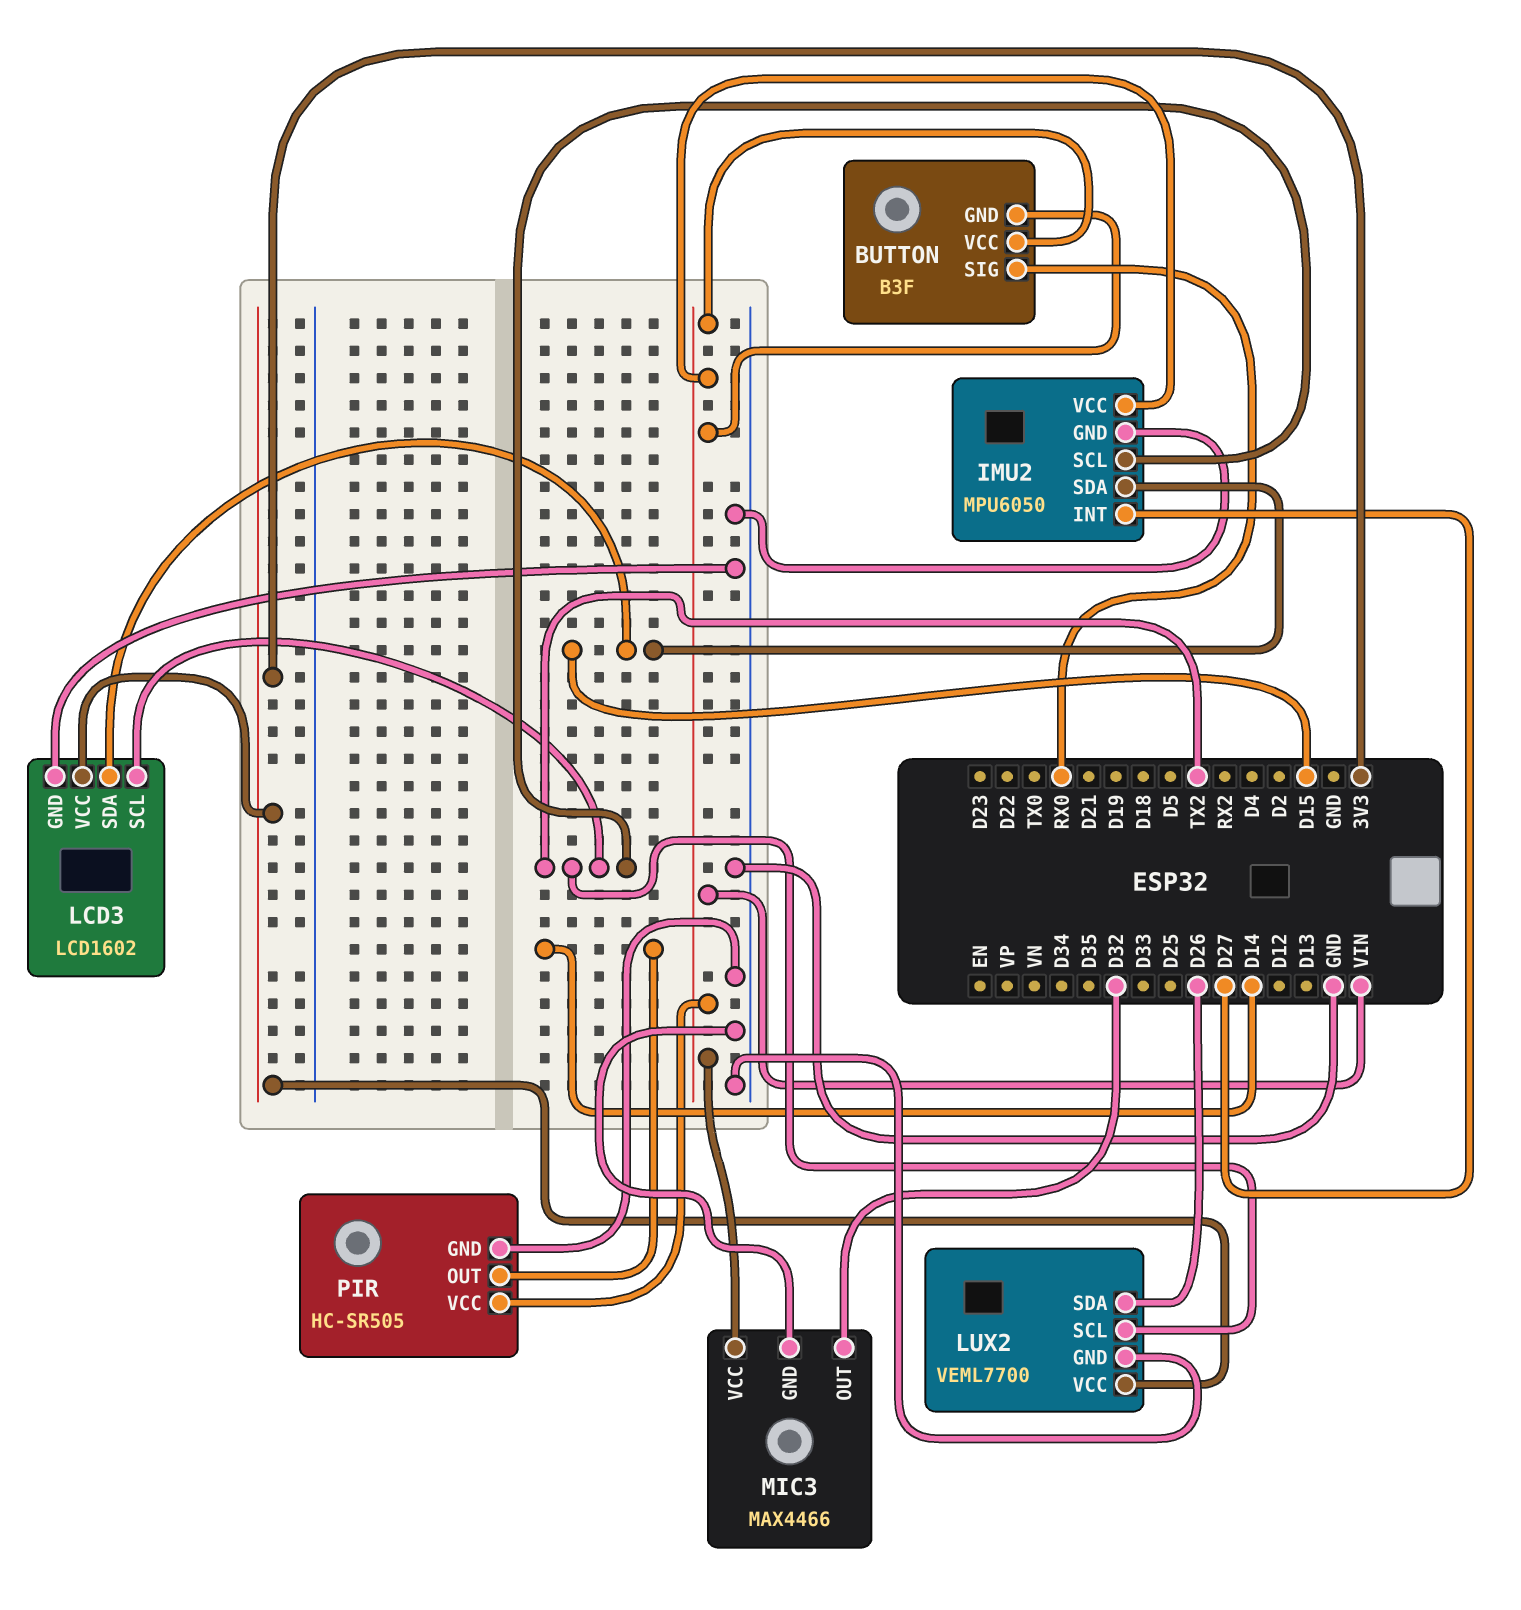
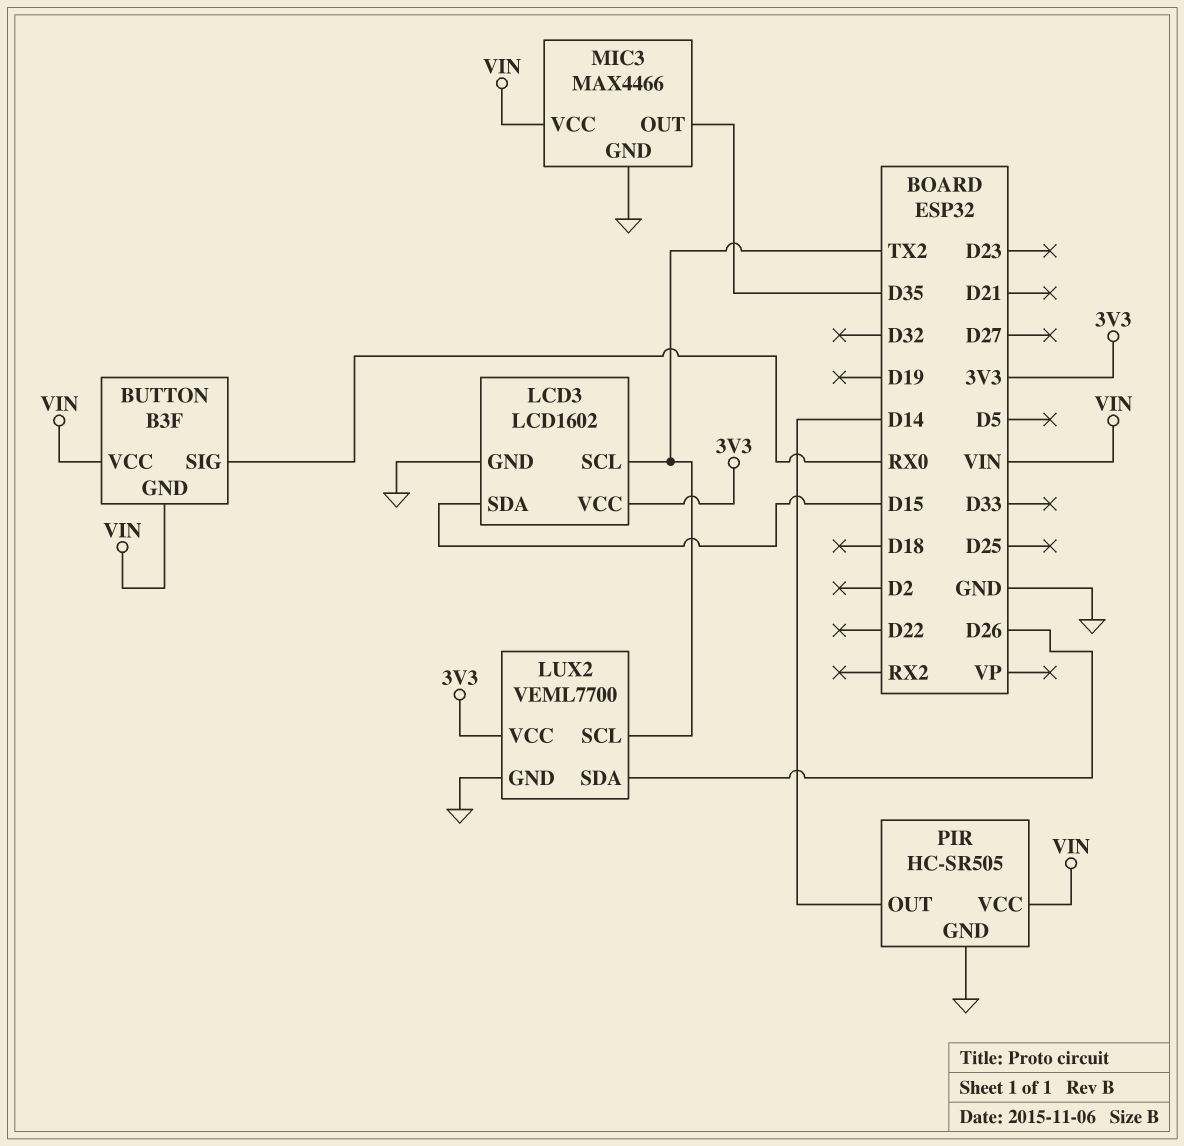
IMU2: MPU6050 -> none
IMU2 pin GND: GND -> none
IMU2 pin INT: D27 -> none
IMU2 pin SCL: TX2 -> none
IMU2 pin SDA: D15 -> none
IMU2 pin VCC: VIN -> none
MIC3 pin OUT: D32 -> D35

